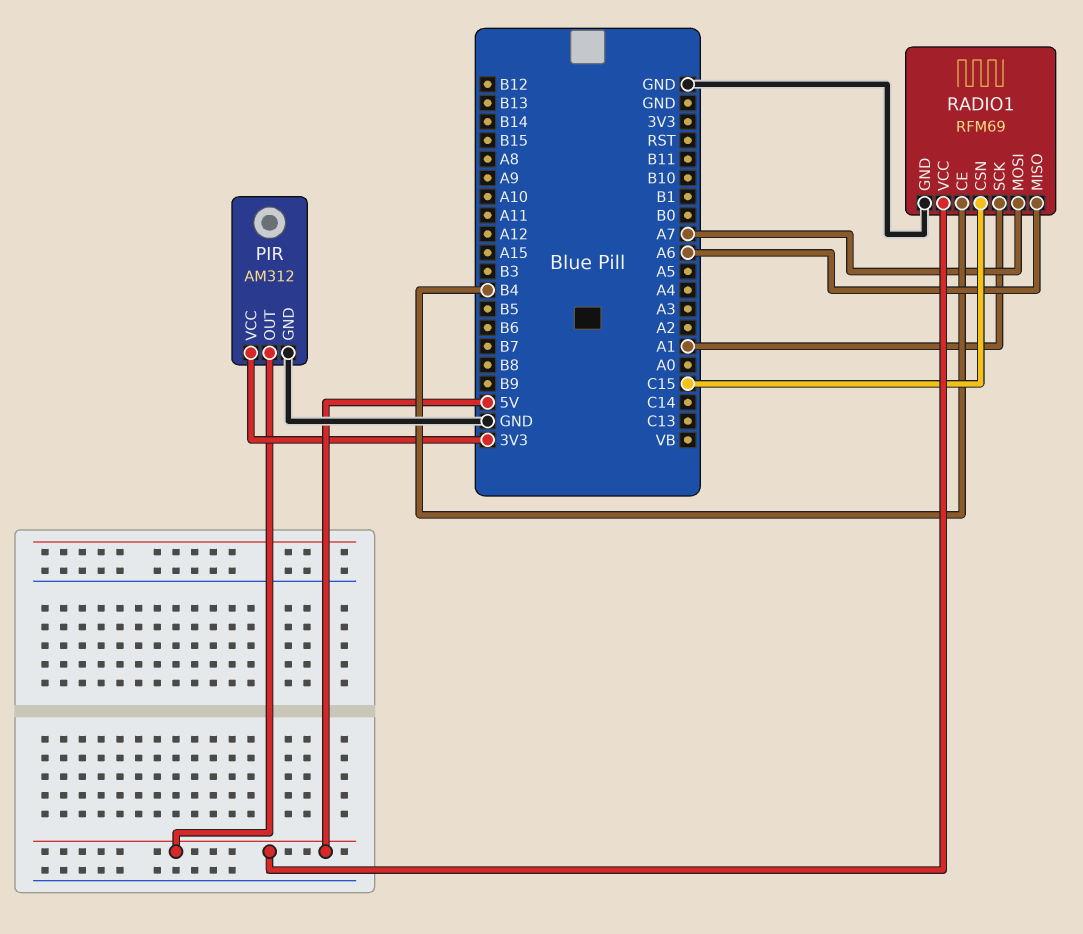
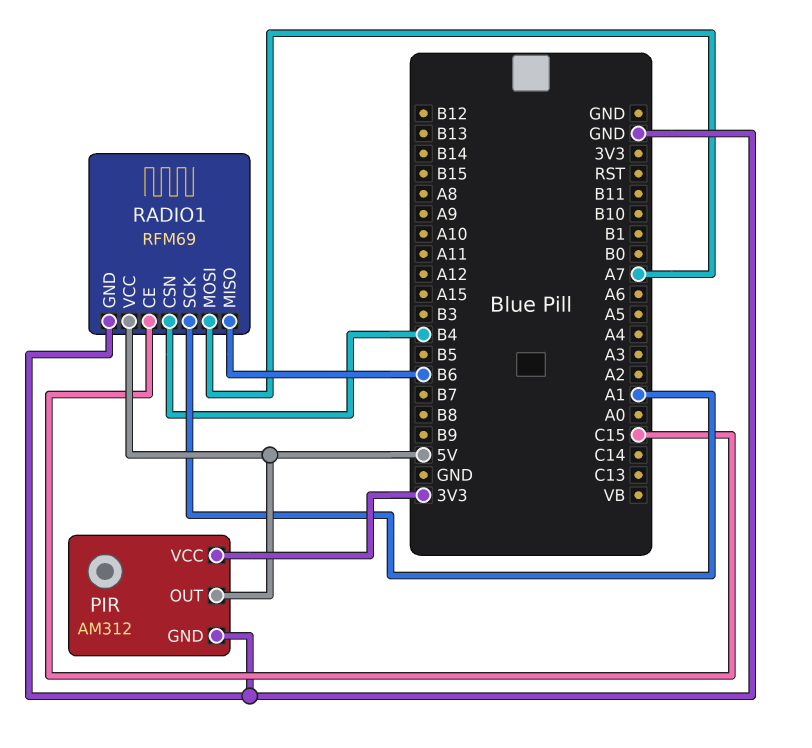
RADIO1 pin CE: B4 -> C15
RADIO1 pin CSN: C15 -> B4
RADIO1 pin MISO: A6 -> B6

